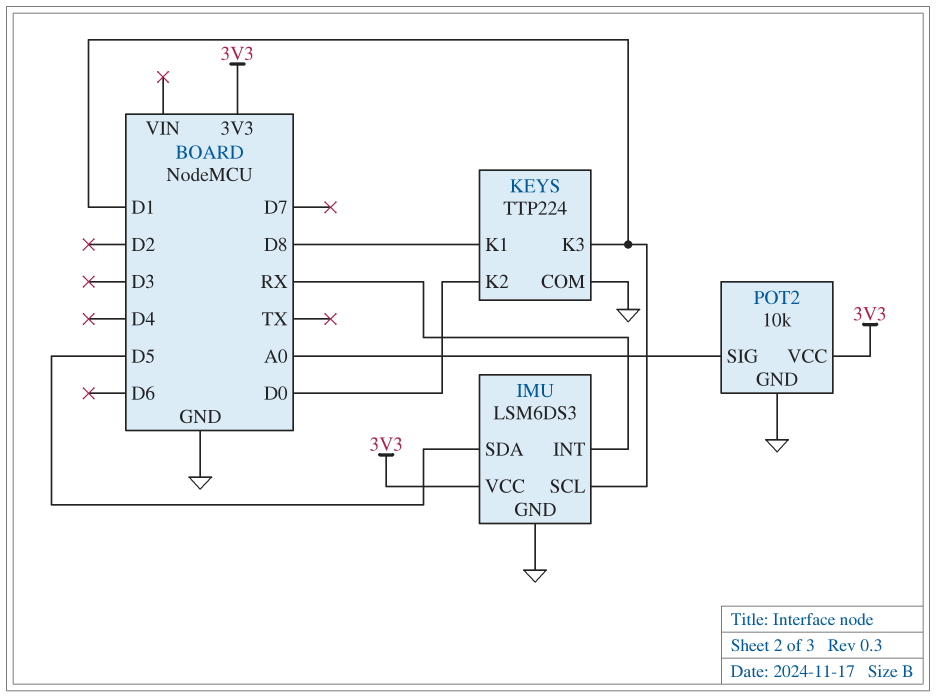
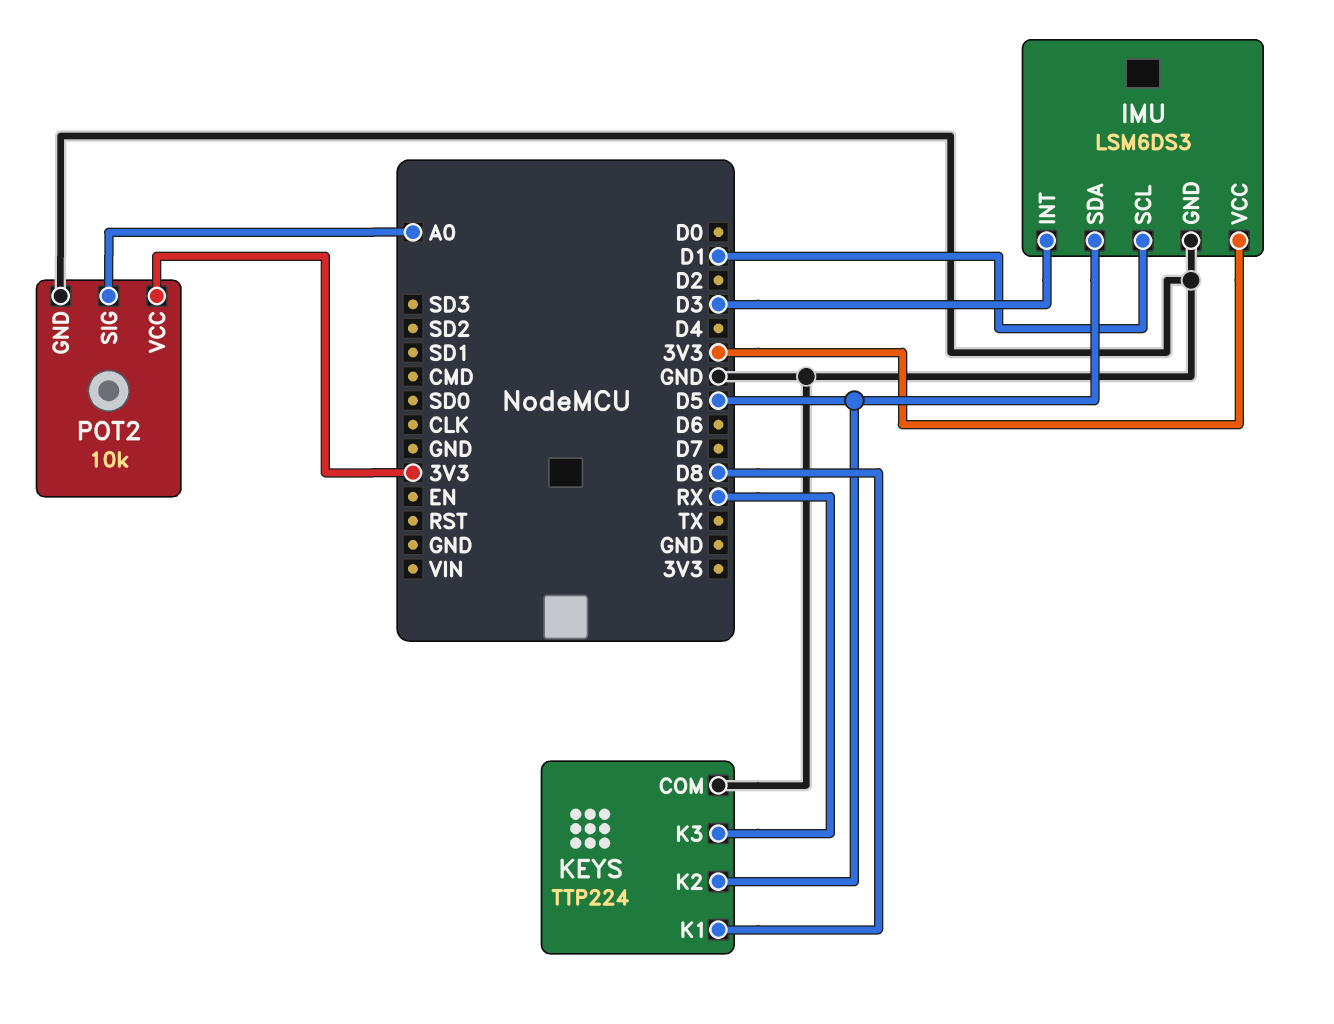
IMU pin INT: RX -> D3
KEYS pin K2: D0 -> D5
KEYS pin K3: D1 -> RX

